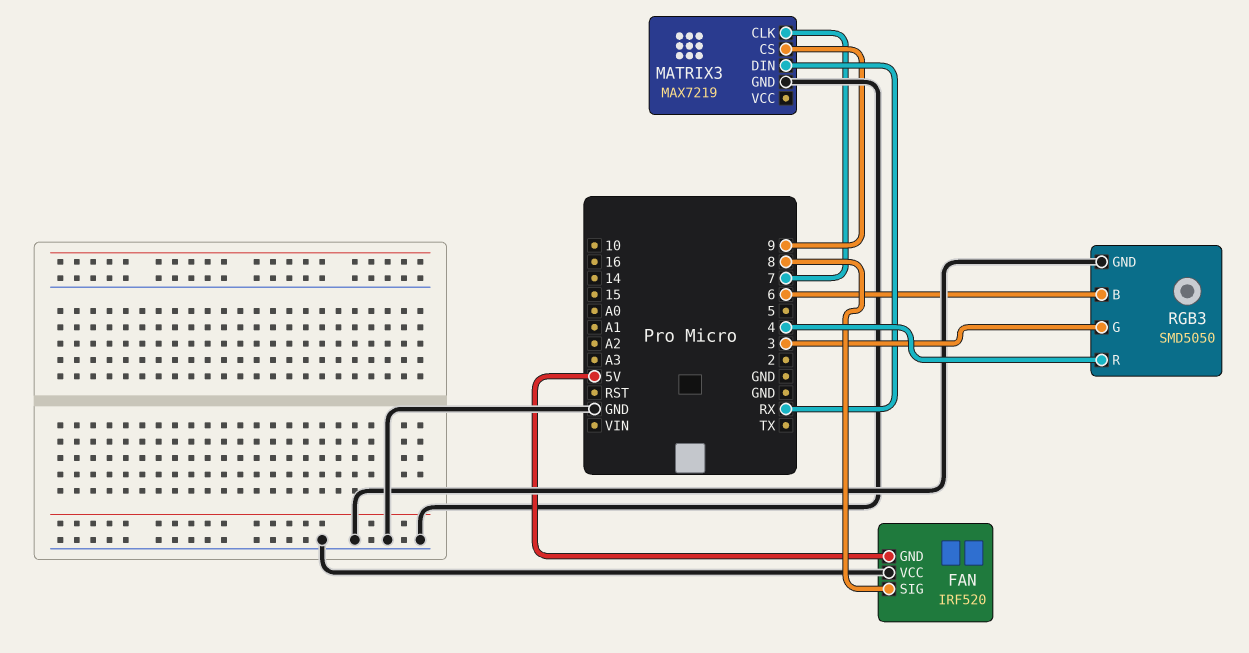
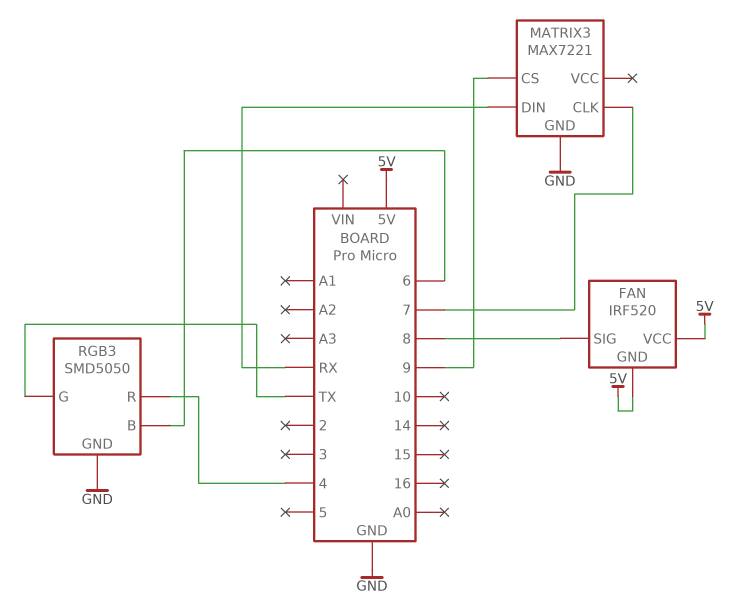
FAN pin VCC: GND -> 5V
MATRIX3: MAX7219 -> MAX7221
RGB3 pin G: 3 -> TX

